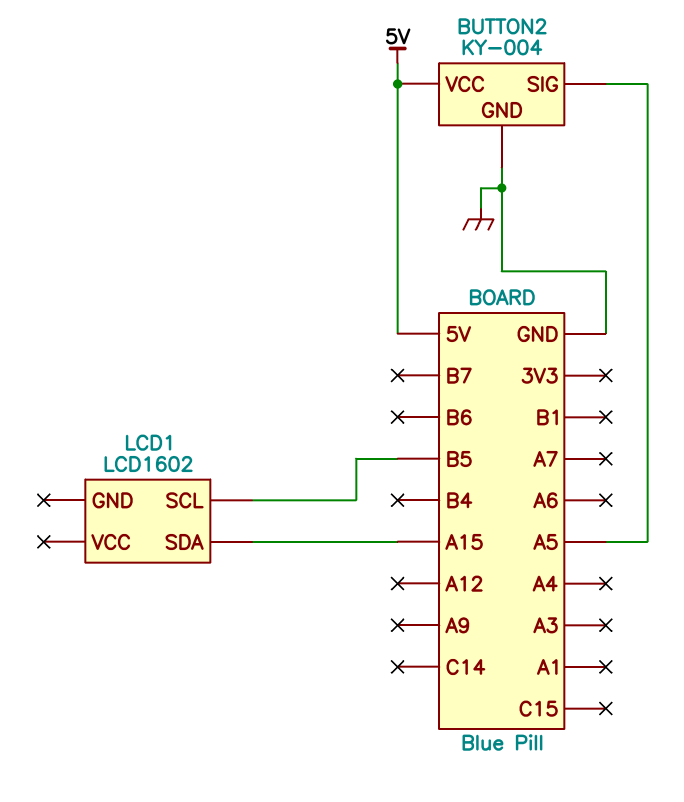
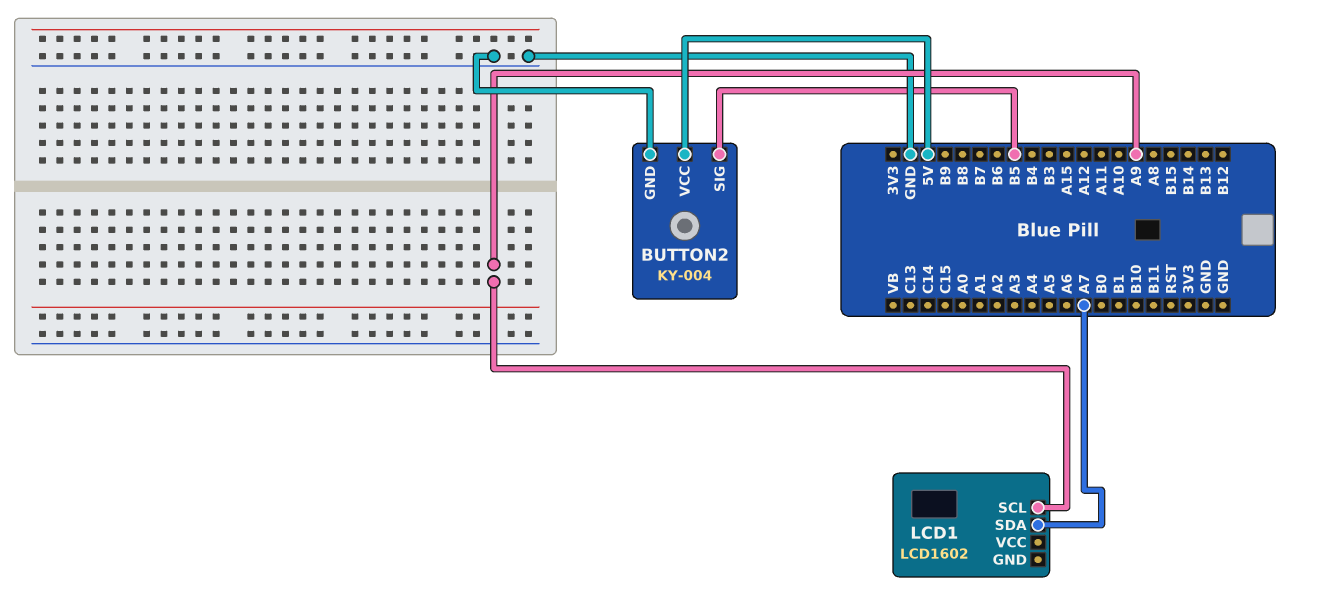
BUTTON2 pin SIG: A5 -> B5
LCD1 pin SCL: B5 -> A9
LCD1 pin SDA: A15 -> A7

